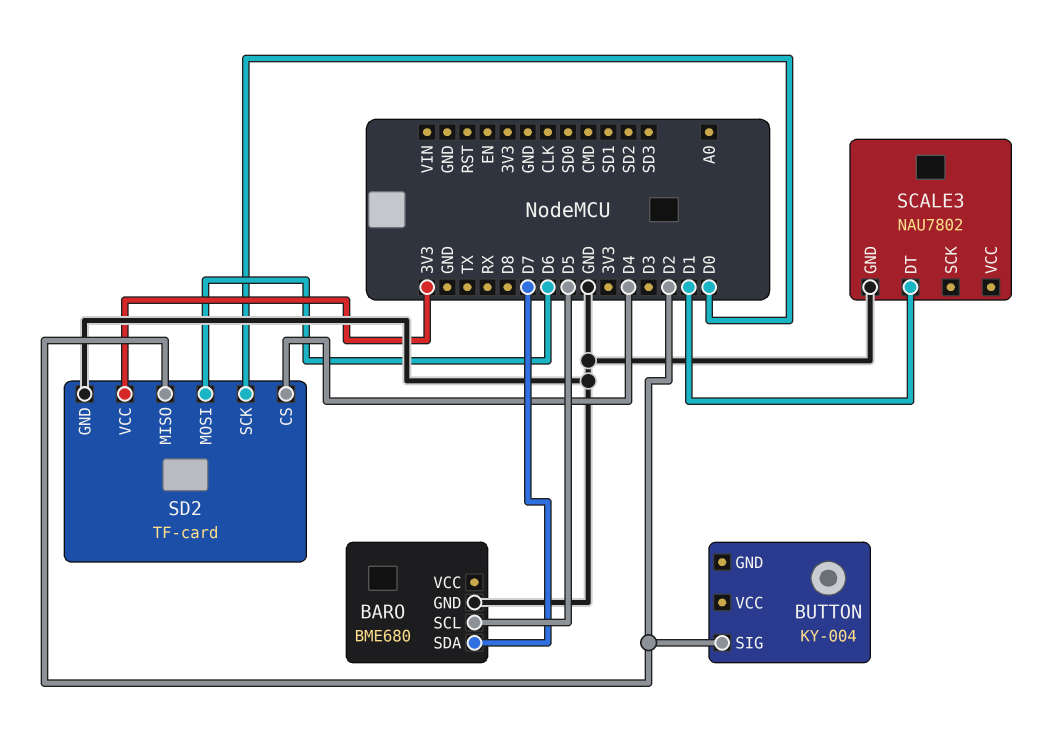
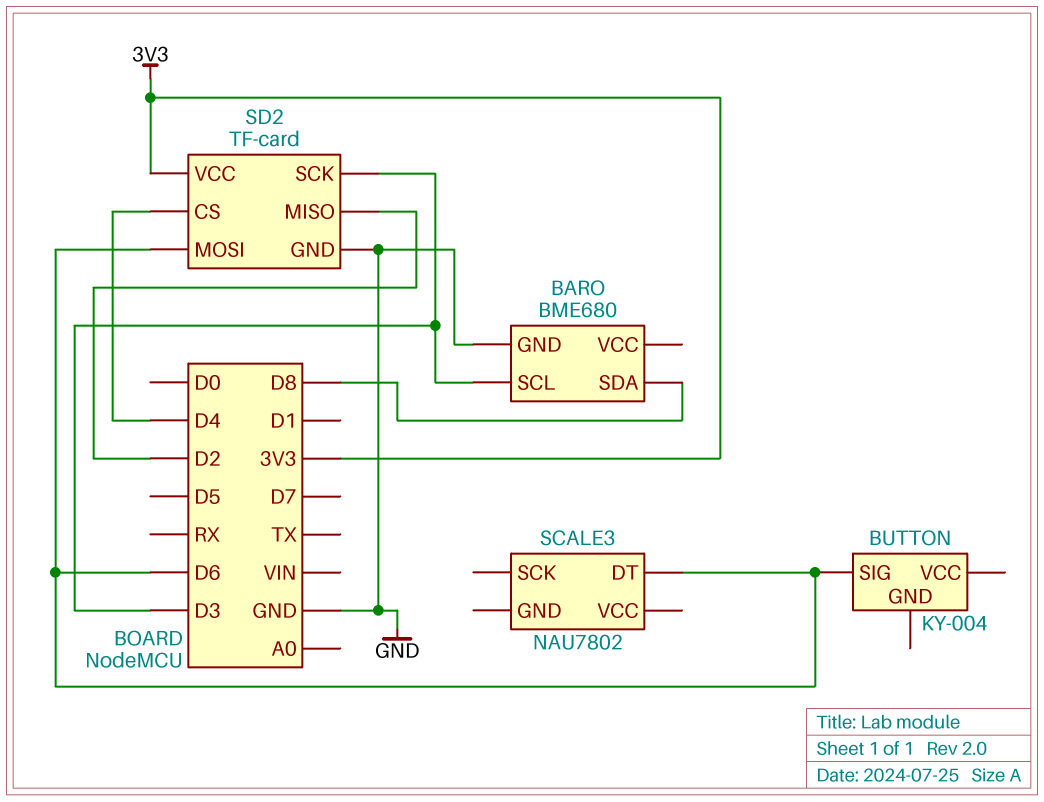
BARO pin SCL: D5 -> D3
BARO pin SDA: D7 -> D8
BUTTON pin SIG: D2 -> D6
SCALE3 pin DT: D1 -> D6
SCALE3 pin GND: GND -> none
SD2 pin SCK: D0 -> D3

